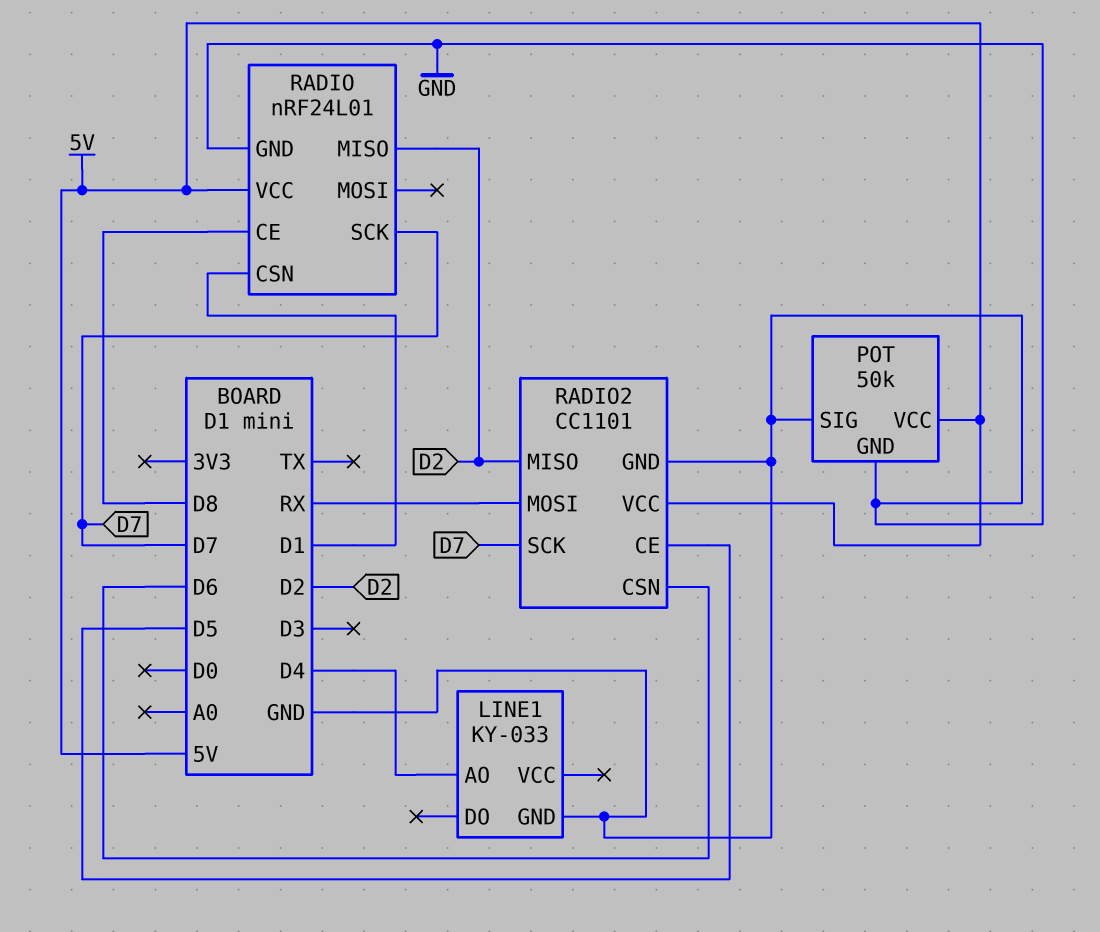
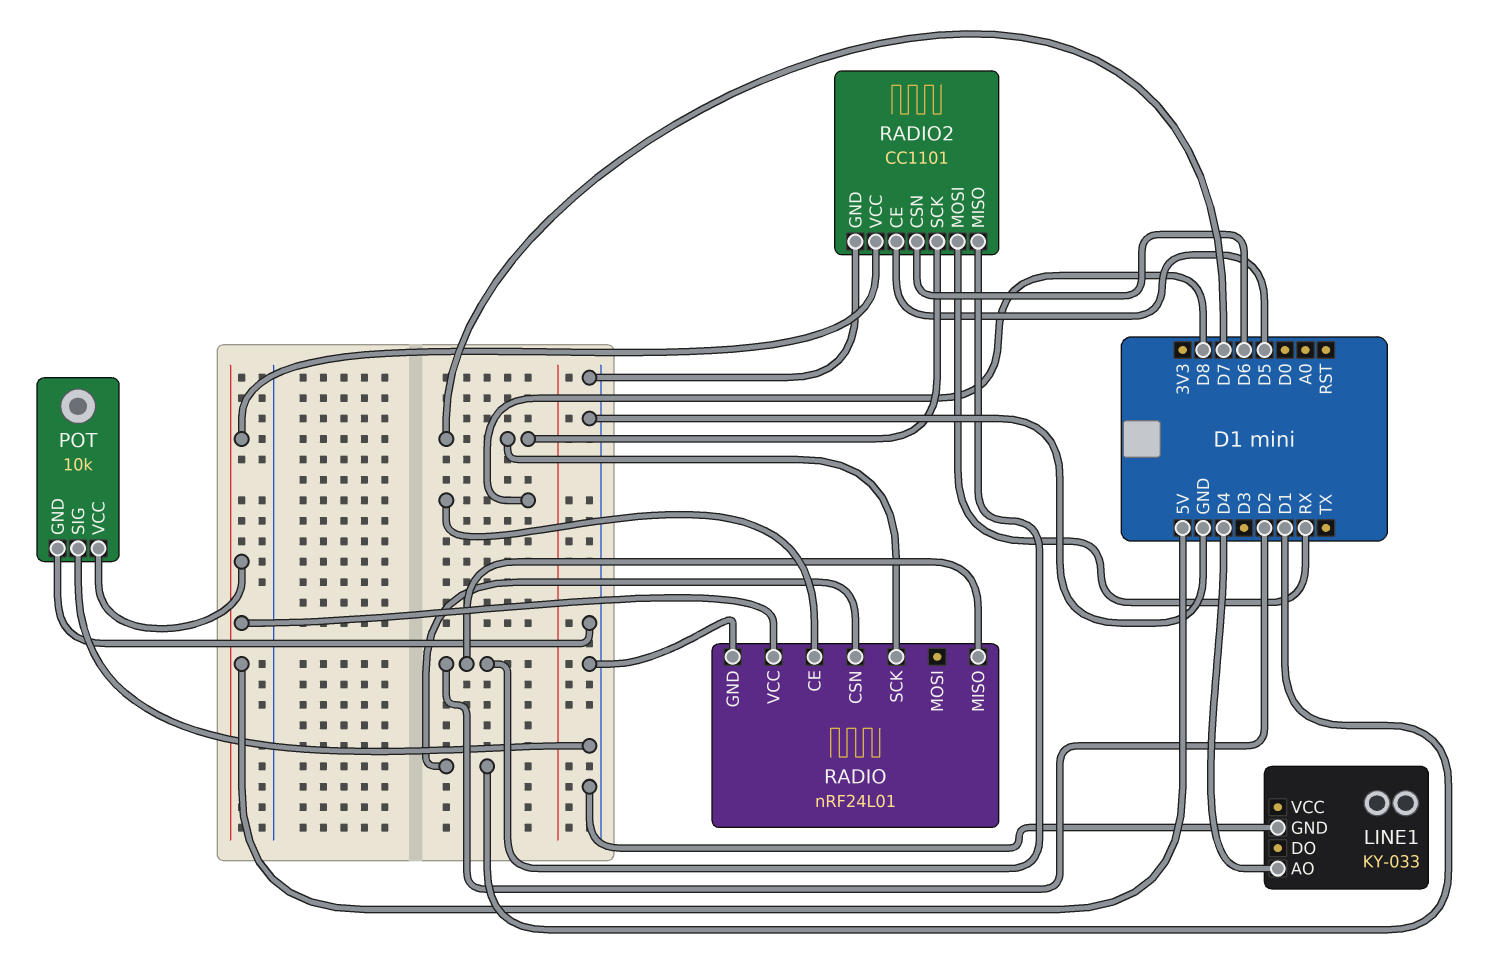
POT: 50k -> 10k

